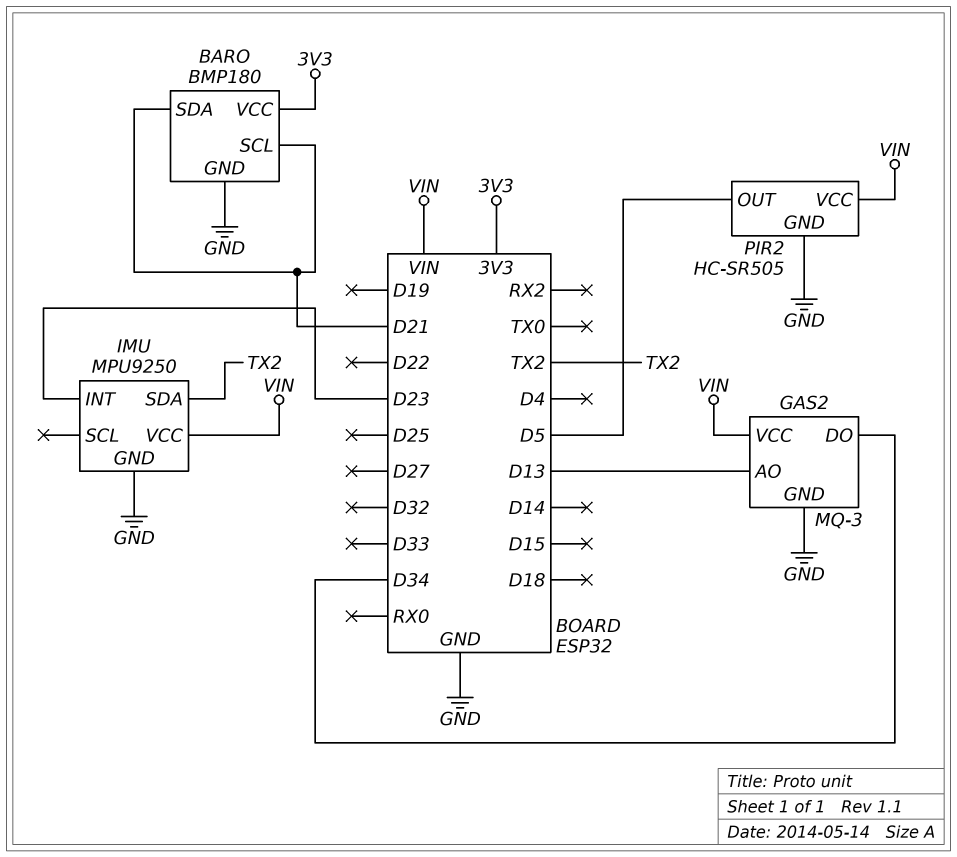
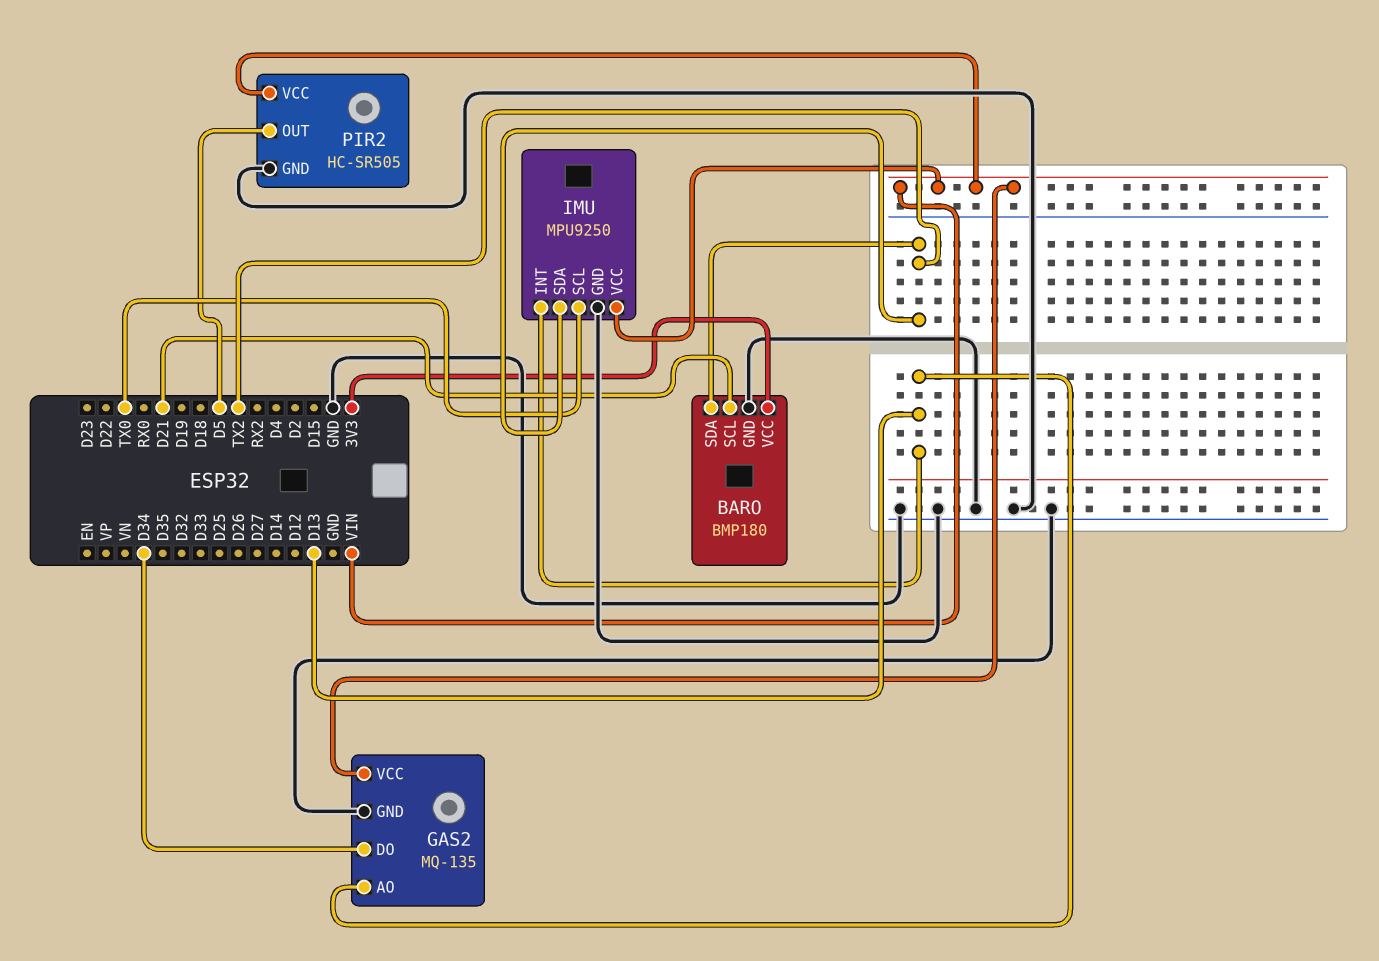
BARO pin SDA: D21 -> TX2
GAS2: MQ-3 -> MQ-135
IMU pin INT: D23 -> D13
IMU pin SCL: none -> TX0

